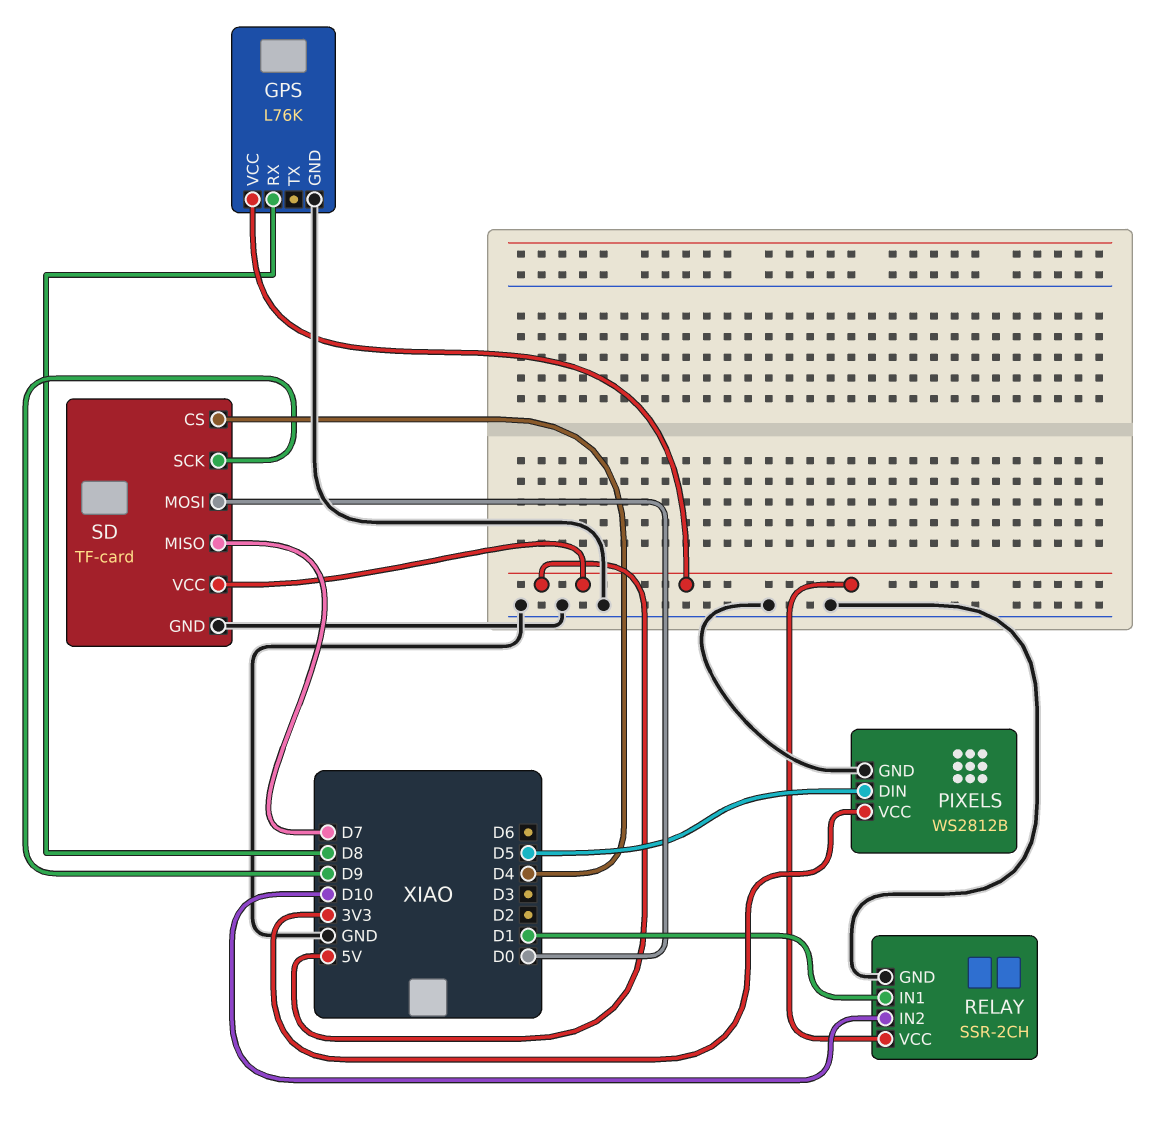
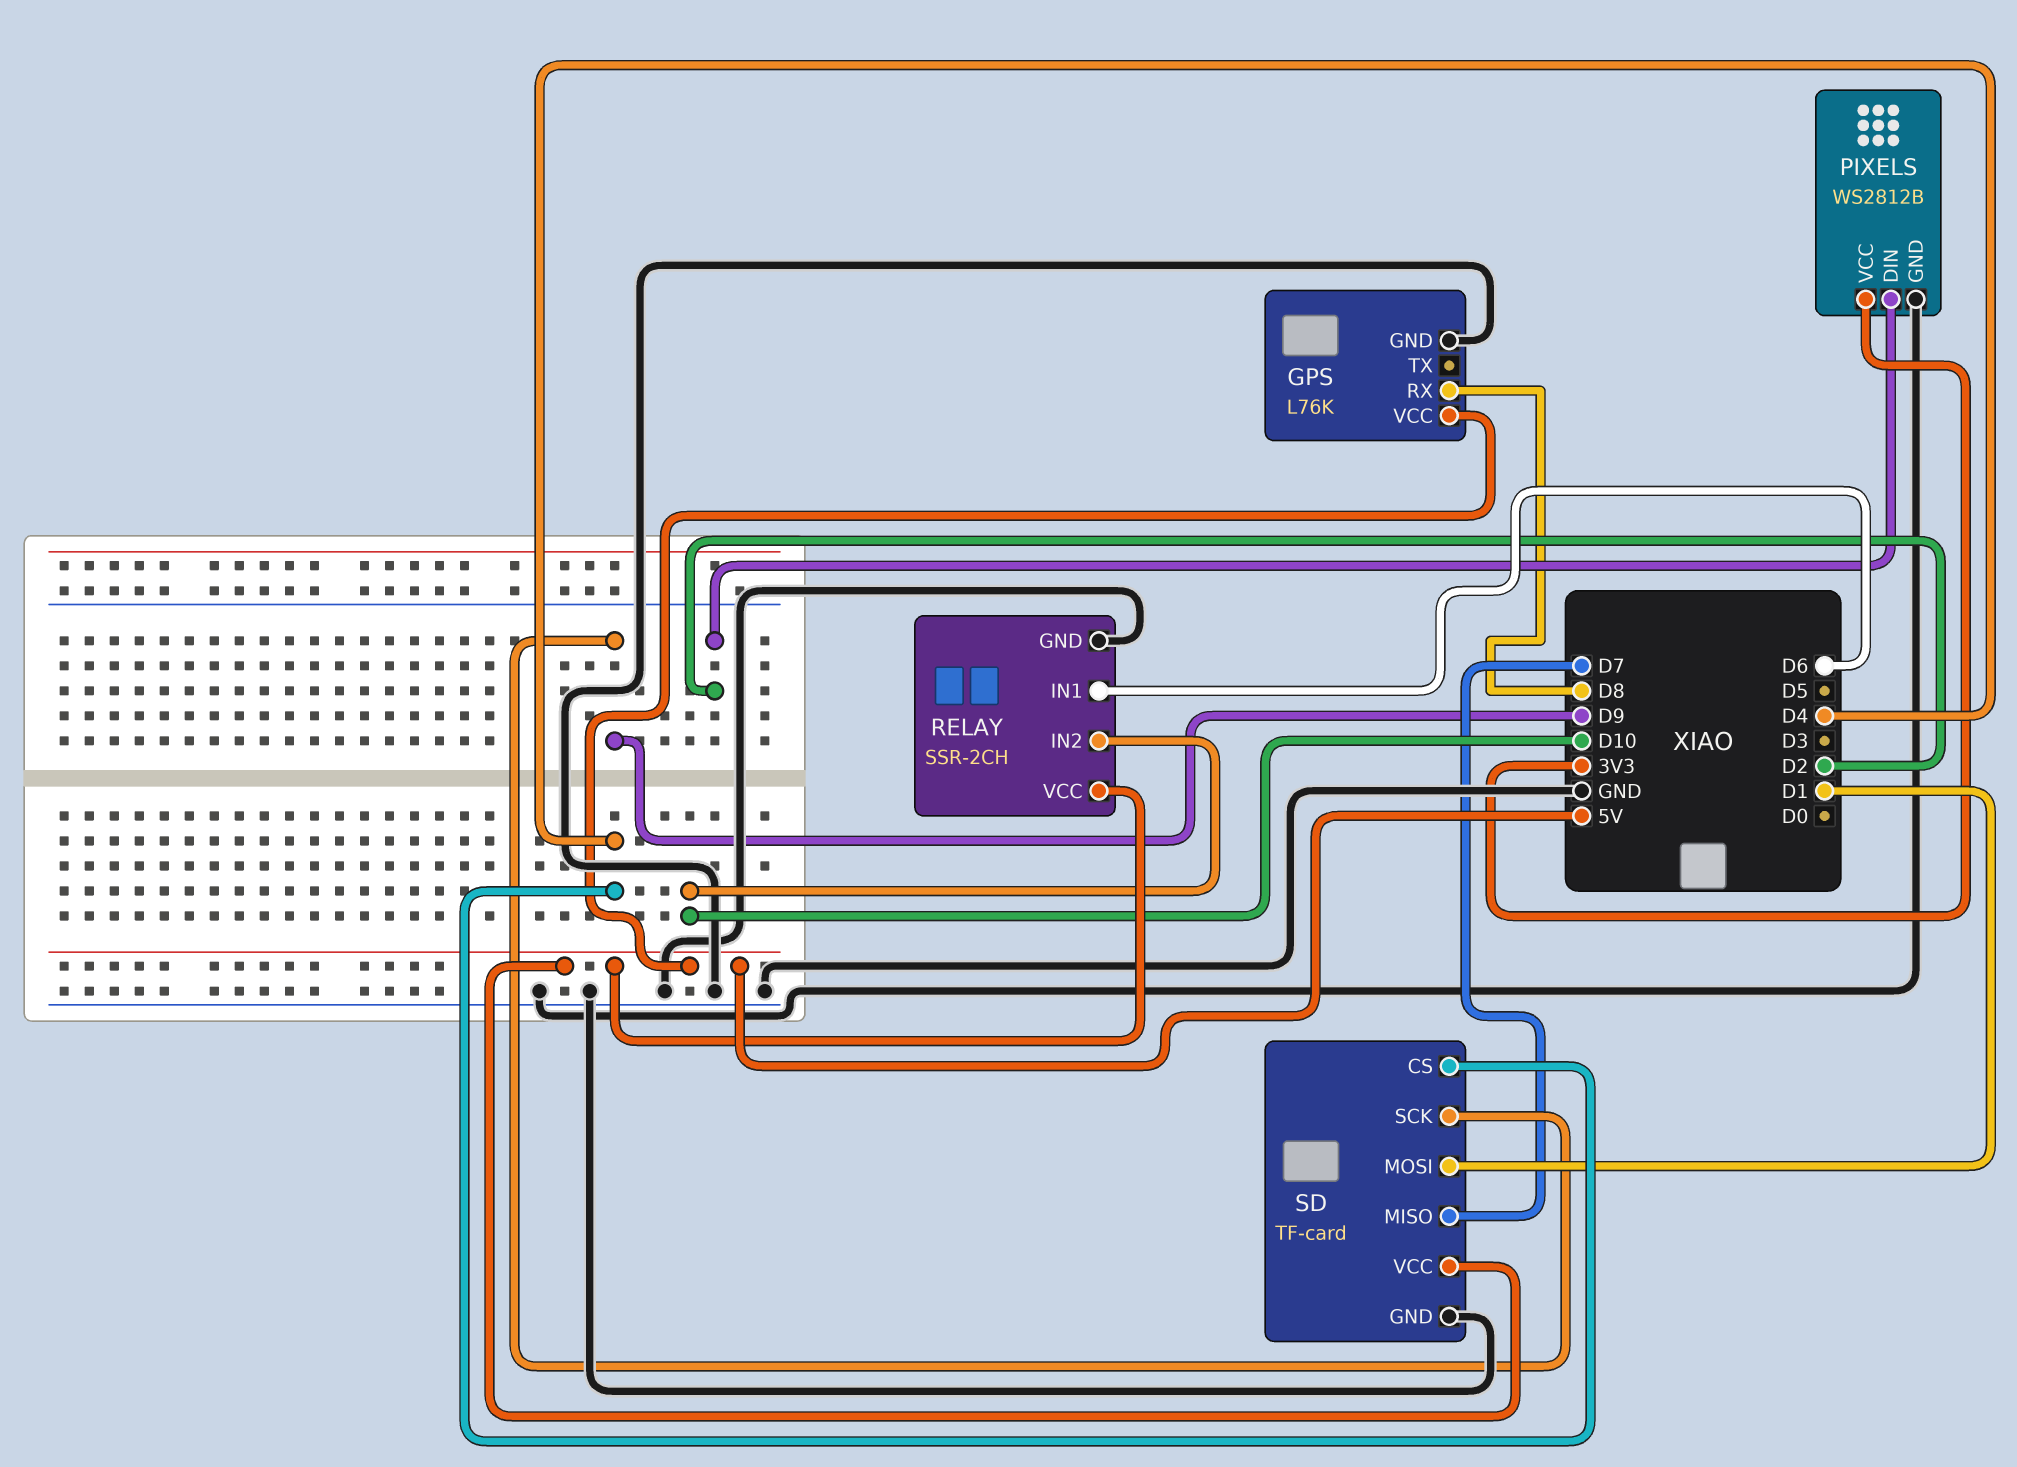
PIXELS pin DIN: D5 -> D2
RELAY pin IN1: D1 -> D6
SD pin MOSI: D0 -> D1

